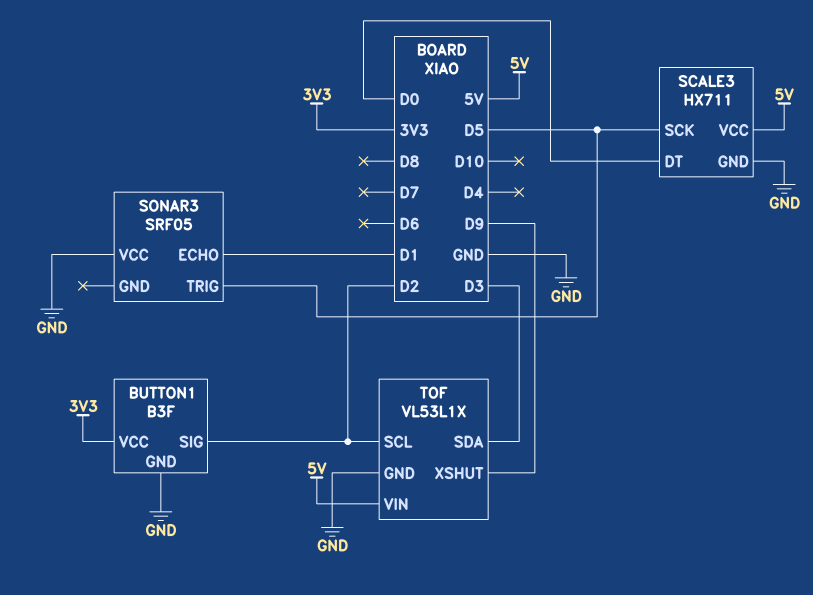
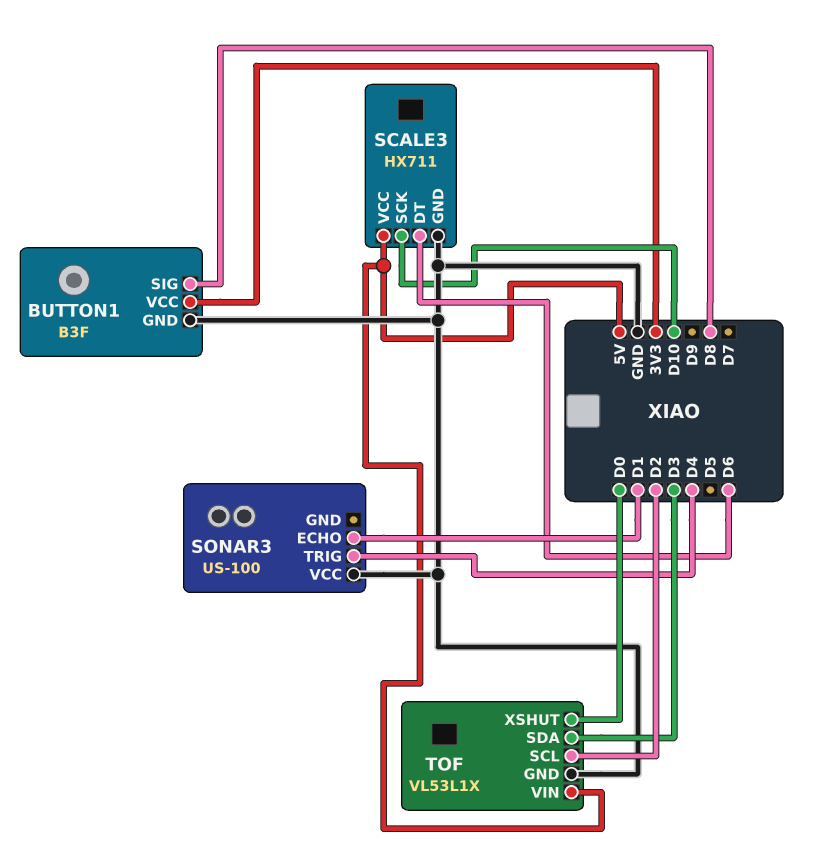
BUTTON1 pin SIG: D2 -> D8
SCALE3 pin DT: D0 -> D6
SCALE3 pin SCK: D5 -> D10
SONAR3: SRF05 -> US-100
SONAR3 pin TRIG: D5 -> D4
TOF pin XSHUT: D9 -> D0

